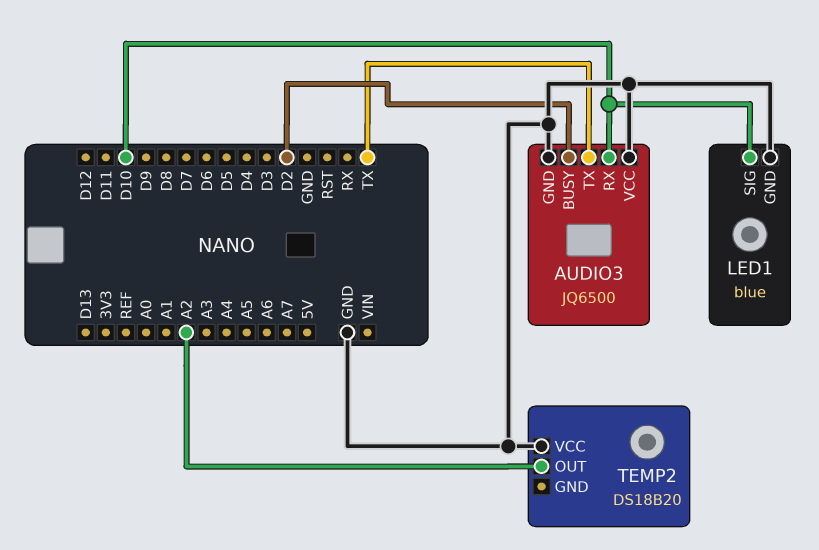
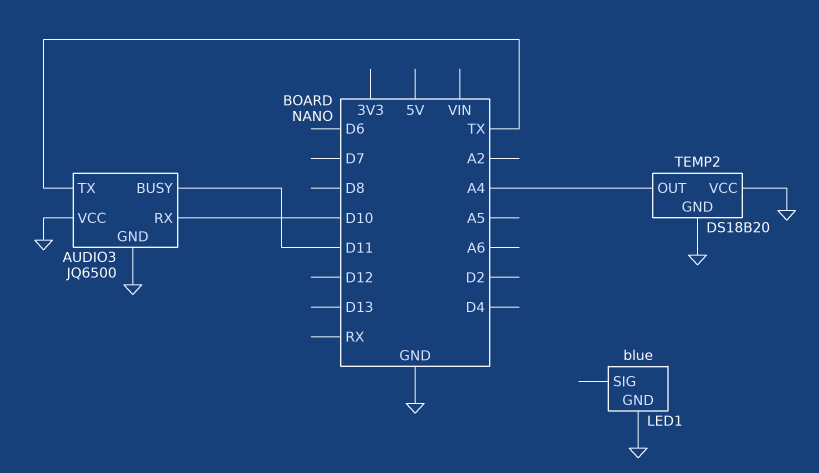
AUDIO3 pin BUSY: D2 -> D11
LED1 pin SIG: D10 -> none
TEMP2 pin GND: none -> GND
TEMP2 pin OUT: A2 -> A4

